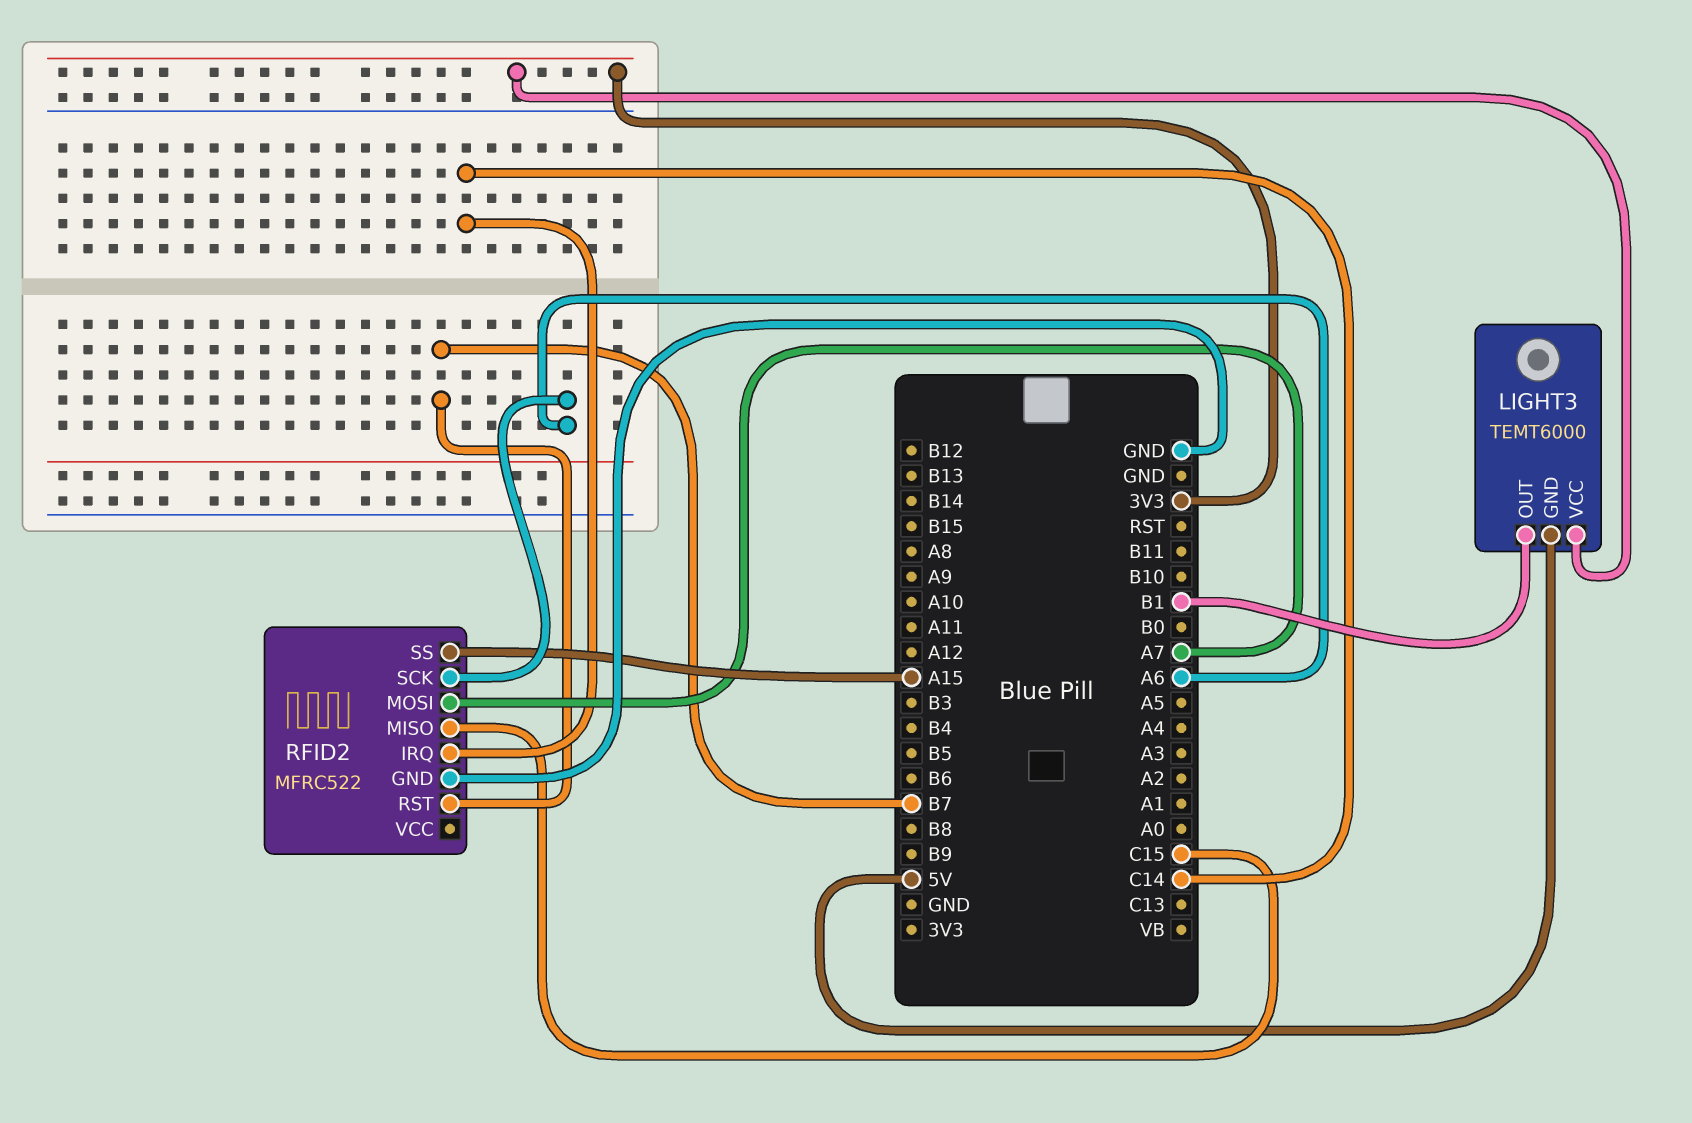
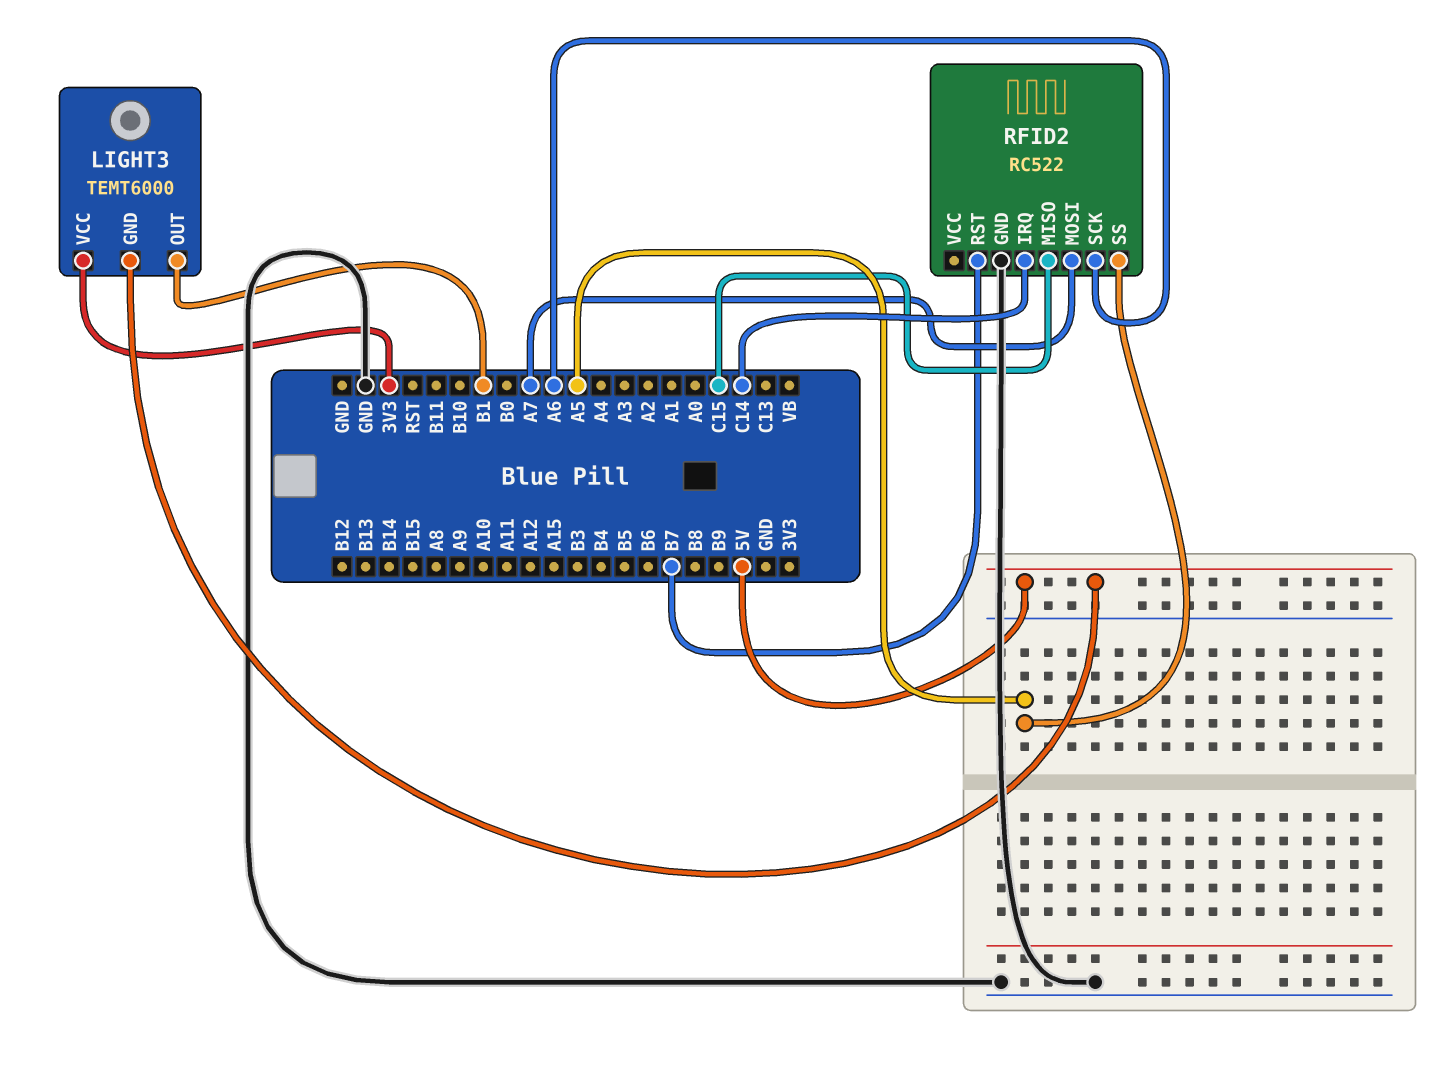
RFID2: MFRC522 -> RC522
RFID2 pin SS: A15 -> A5

